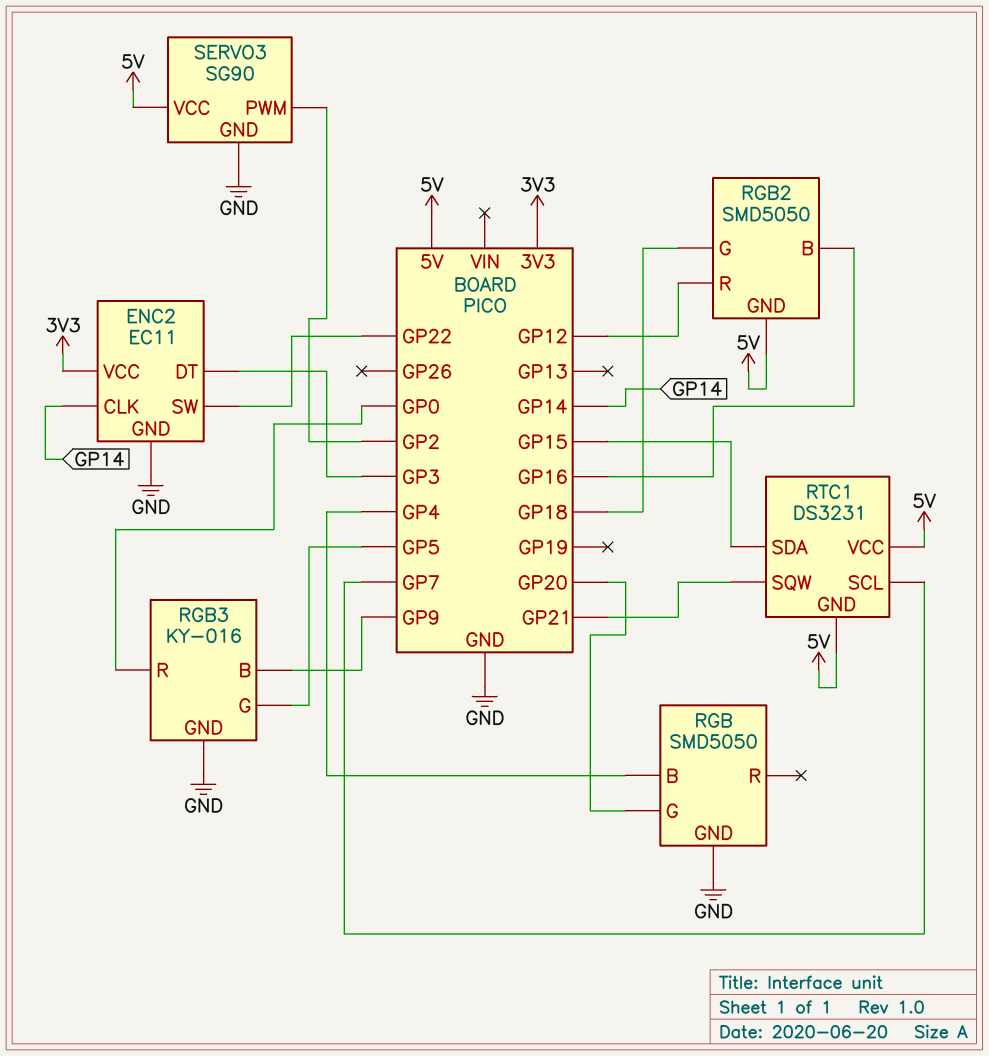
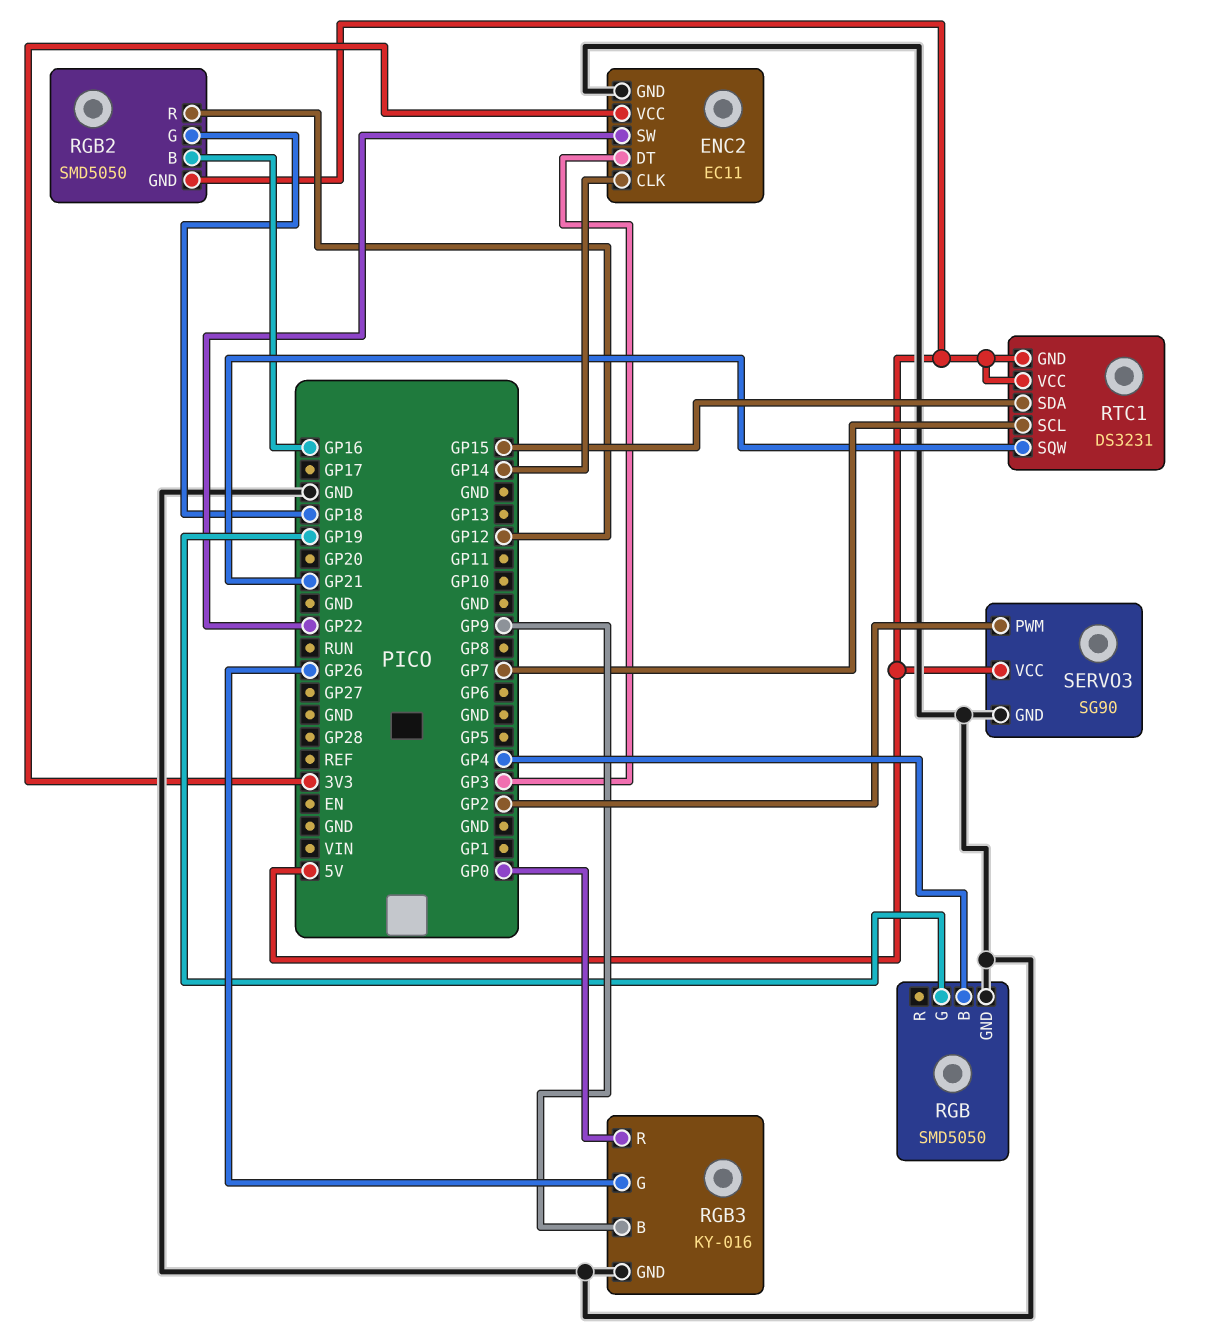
RGB pin G: GP20 -> GP19
RGB3 pin G: GP5 -> GP26

